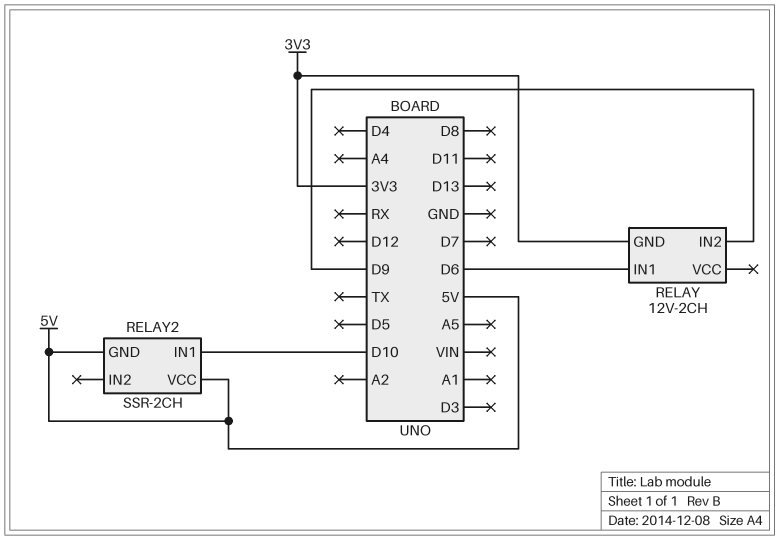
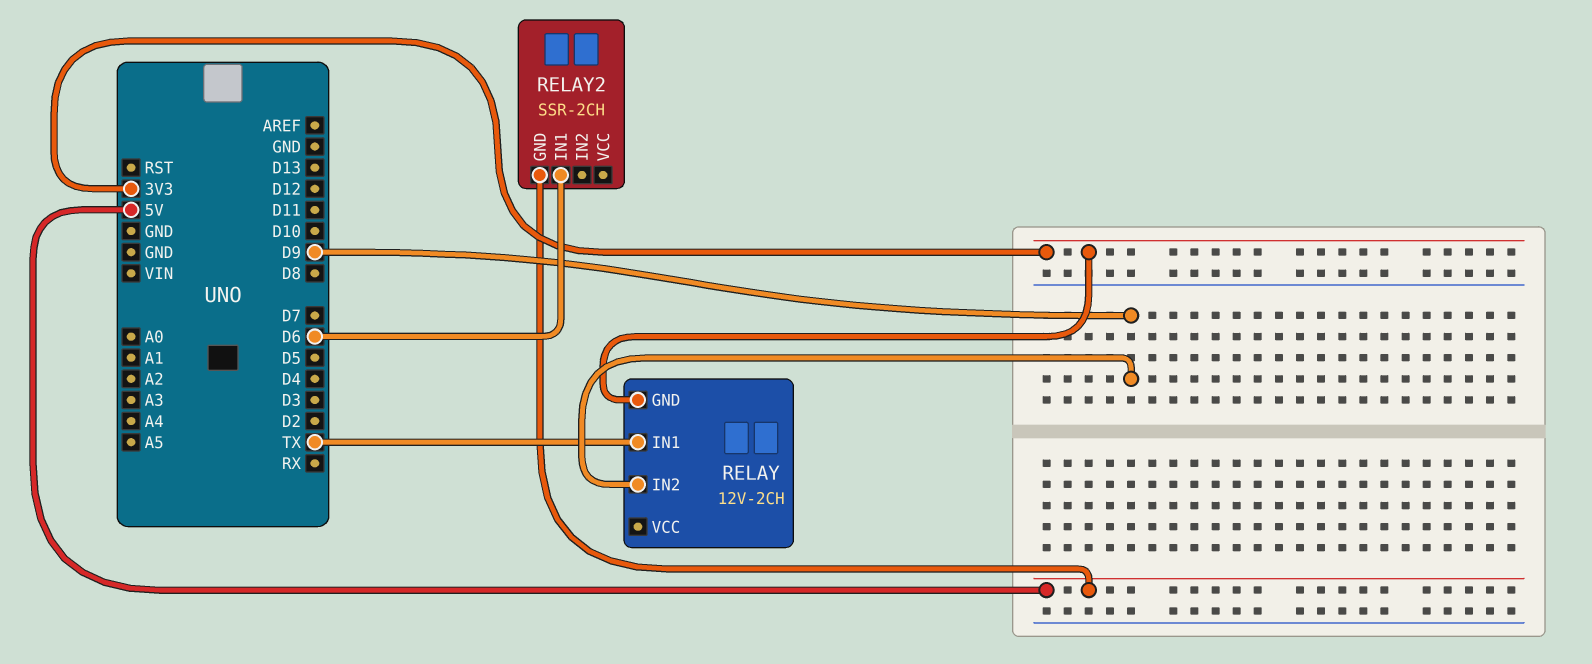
RELAY pin IN1: D6 -> TX
RELAY2 pin IN1: D10 -> D6
RELAY2 pin VCC: 5V -> none

